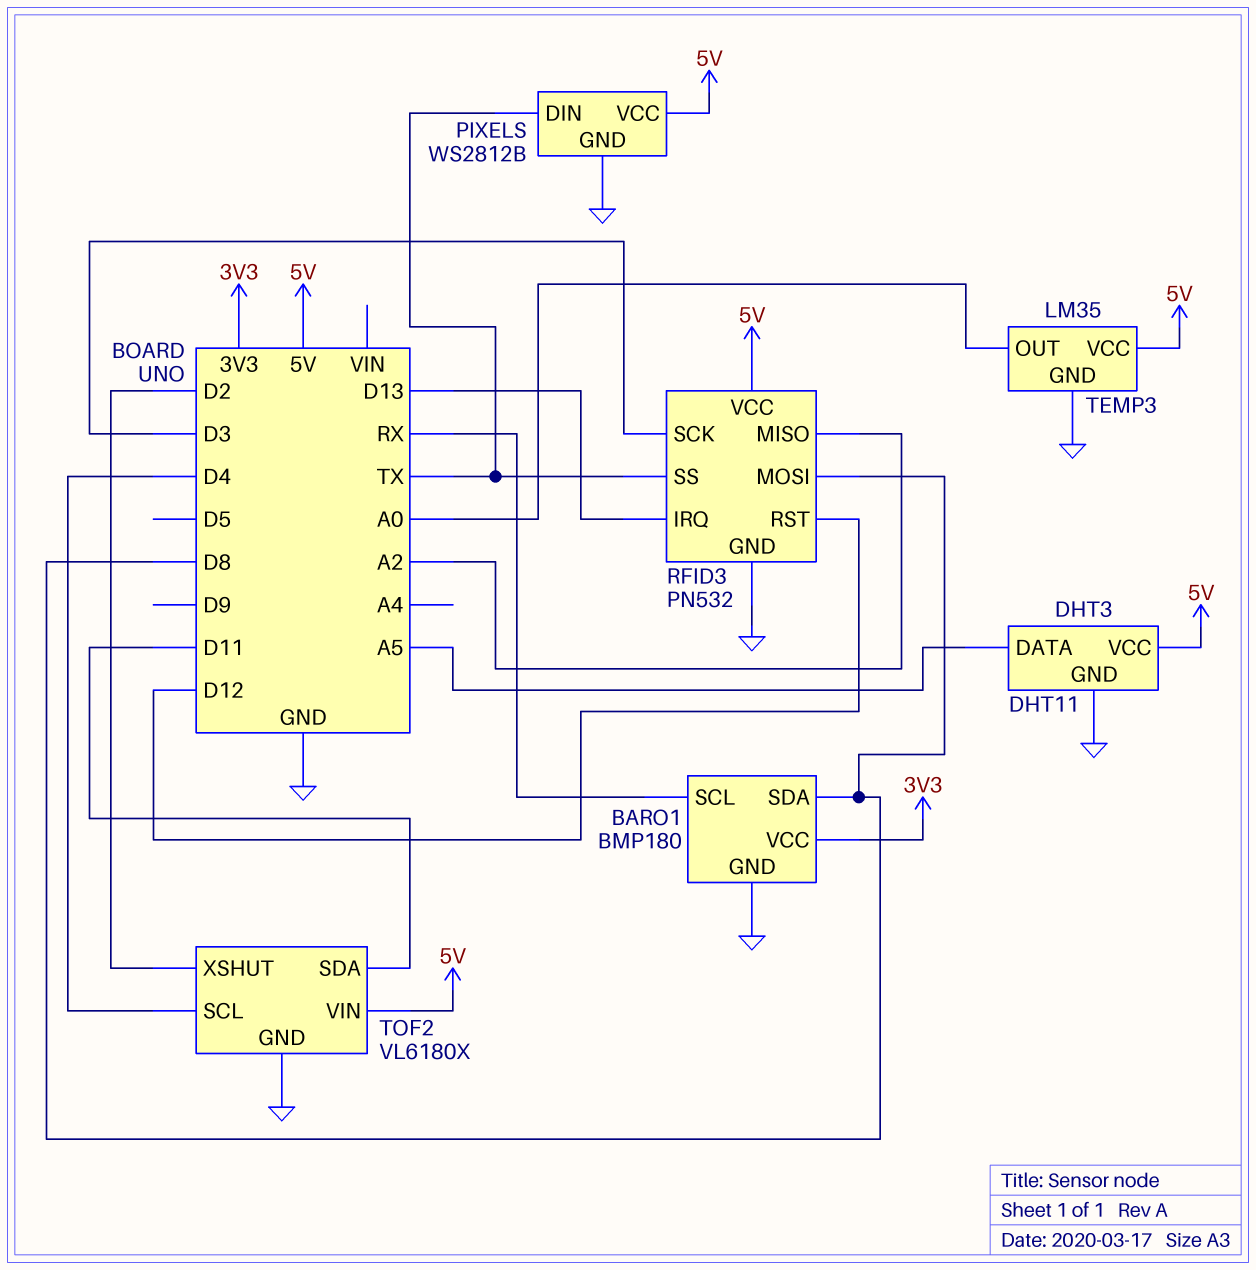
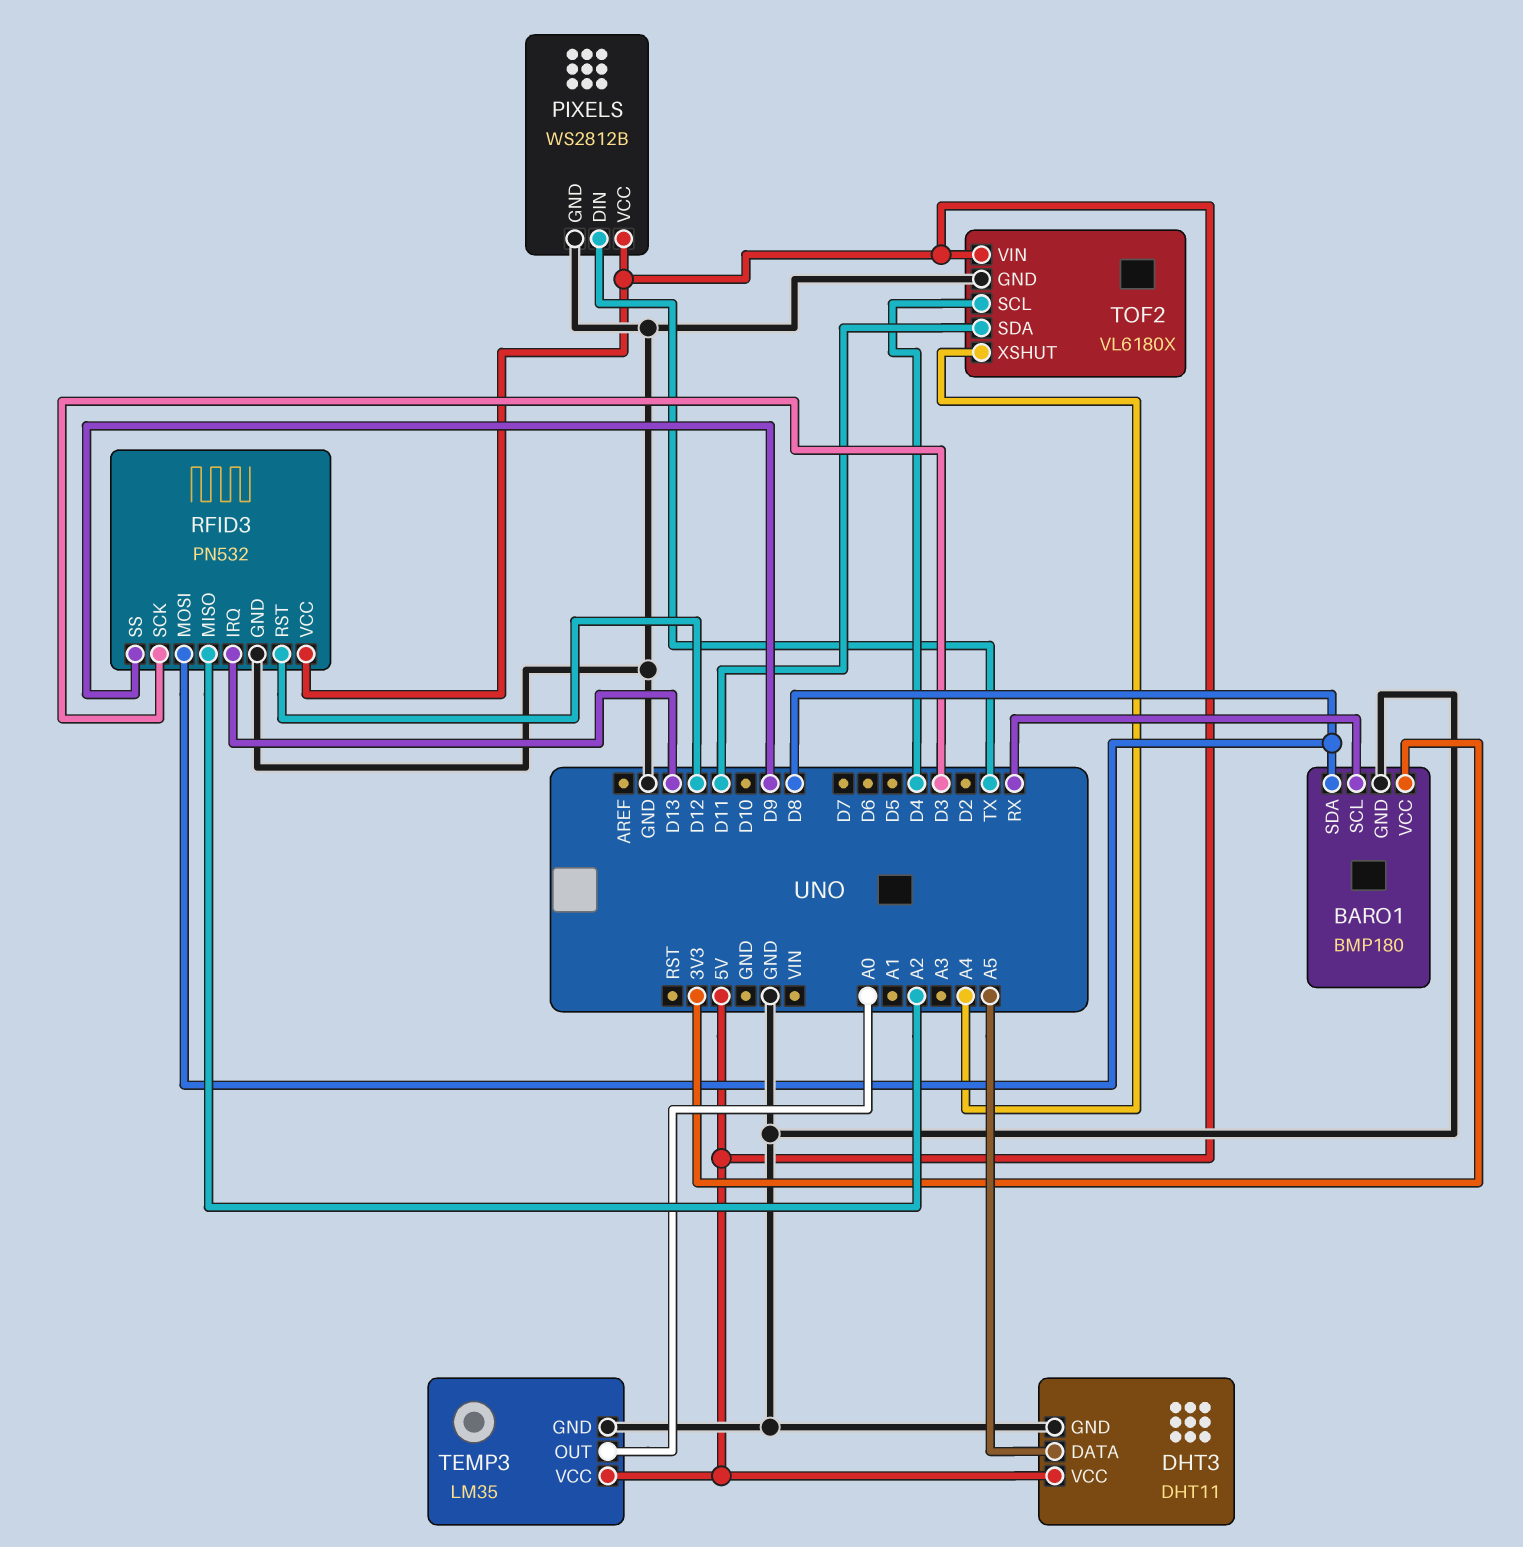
RFID3 pin SS: TX -> D9
TOF2 pin XSHUT: D2 -> A4

